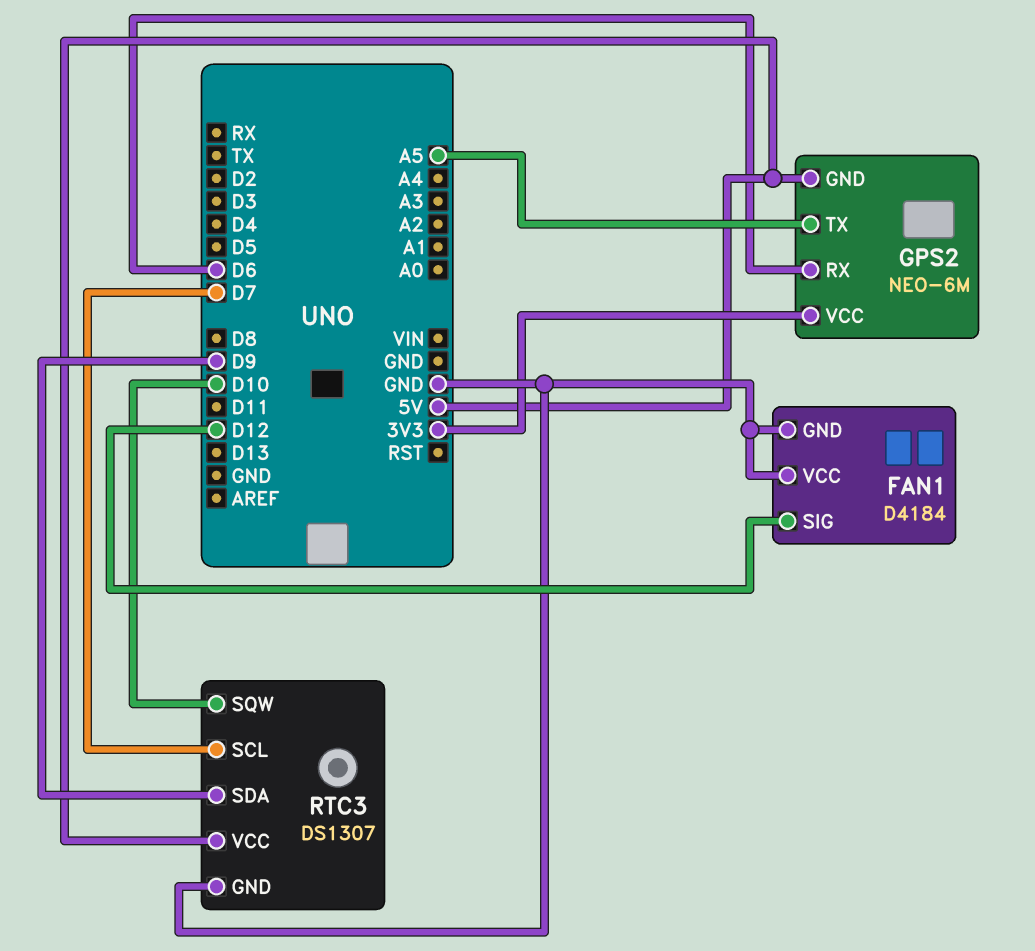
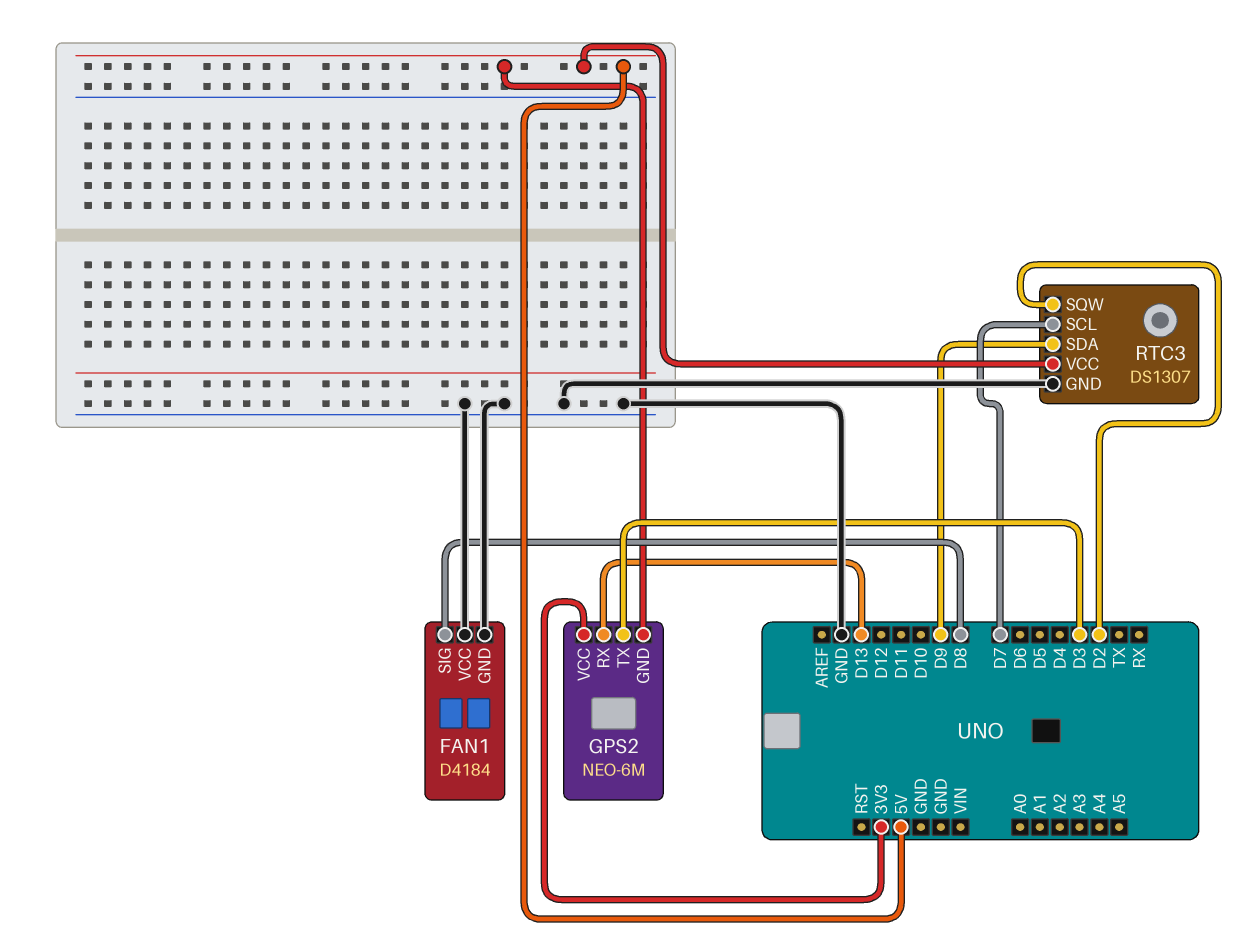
FAN1 pin SIG: D12 -> D8
GPS2 pin RX: D6 -> D13
GPS2 pin TX: A5 -> D3
RTC3 pin SQW: D10 -> D2

